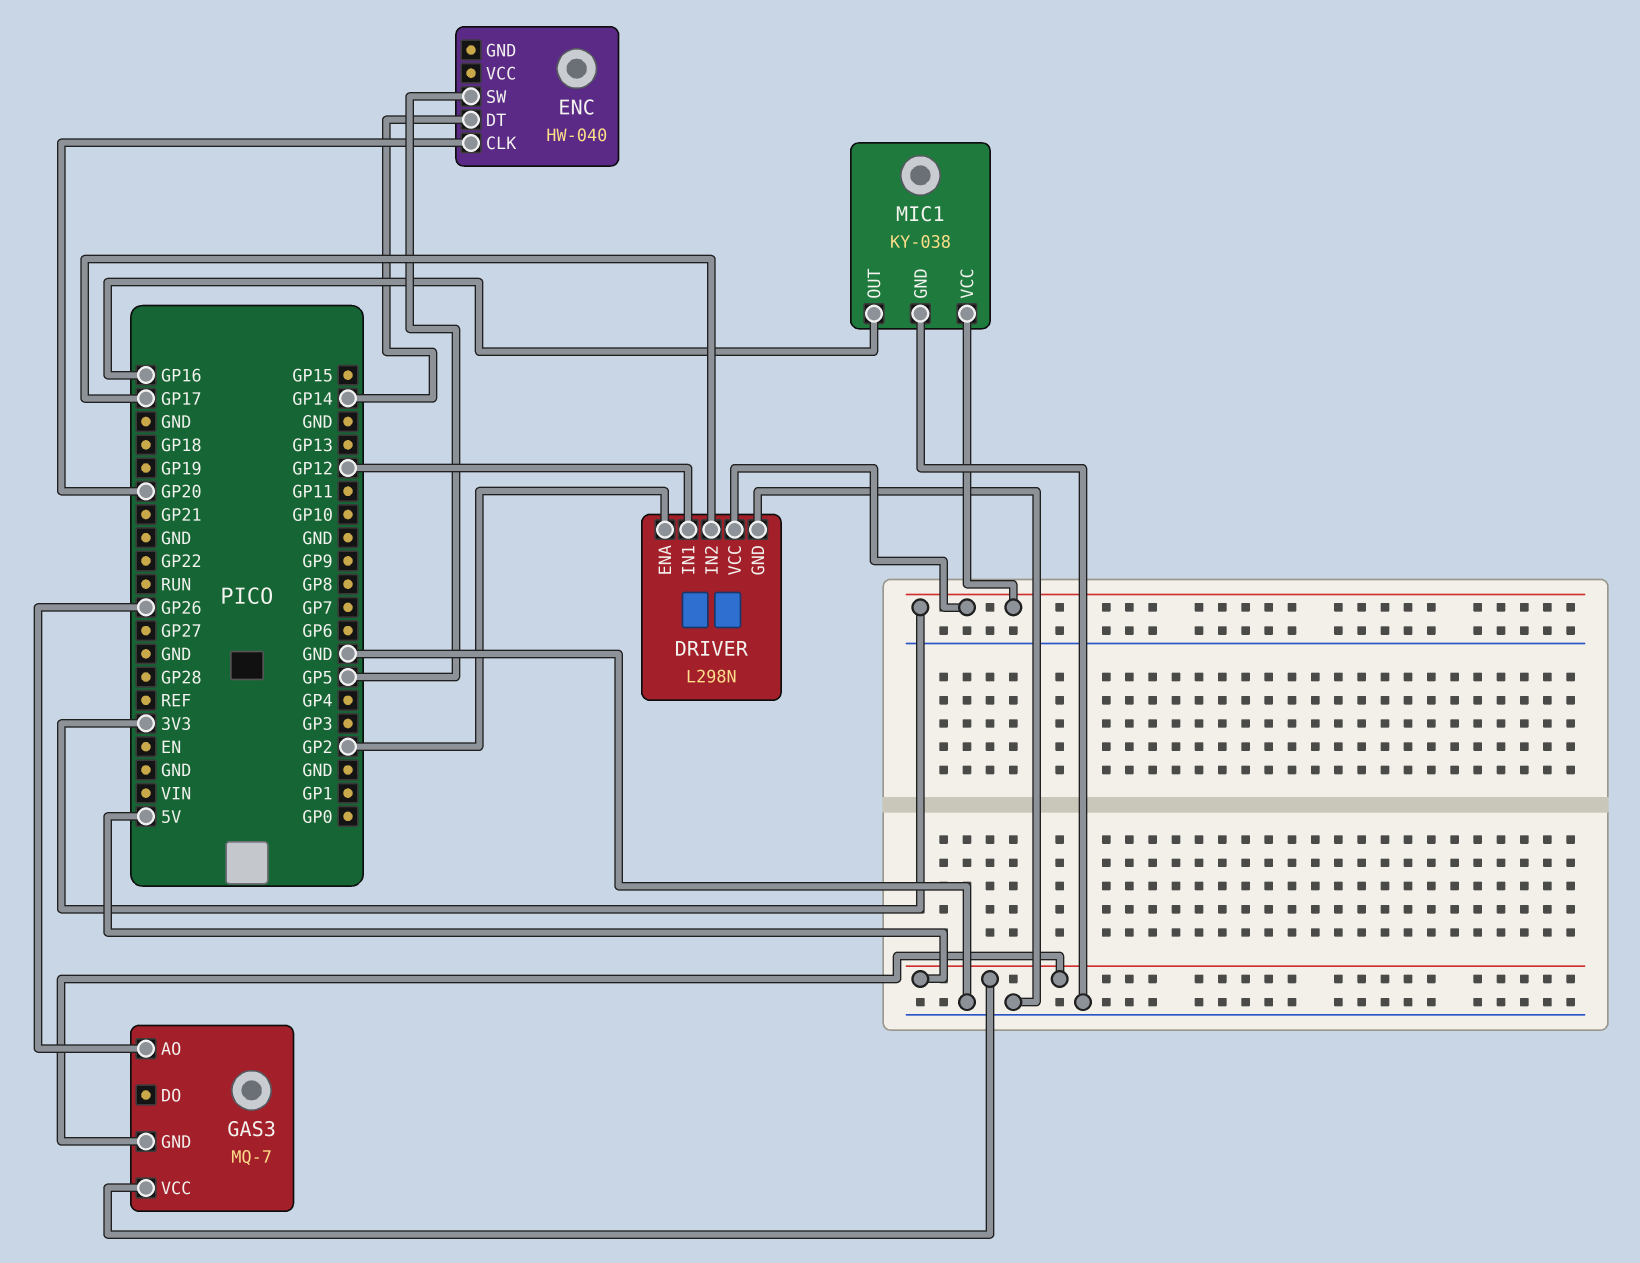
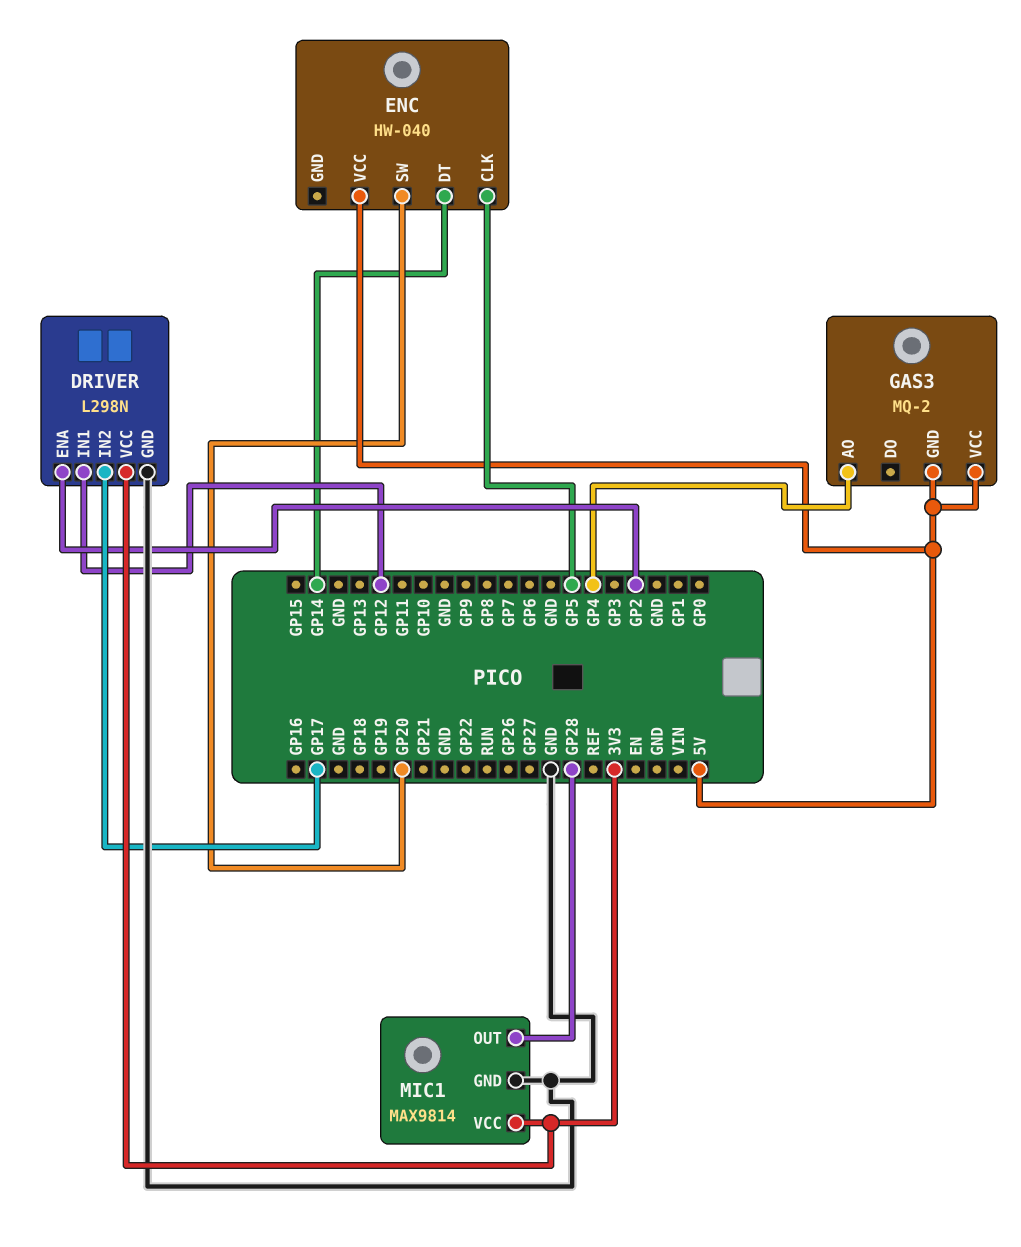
ENC pin CLK: GP20 -> GP5
ENC pin SW: GP5 -> GP20
ENC pin VCC: none -> 5V
GAS3: MQ-7 -> MQ-2
GAS3 pin AO: GP26 -> GP4
MIC1: KY-038 -> MAX9814
MIC1 pin OUT: GP16 -> GP28

